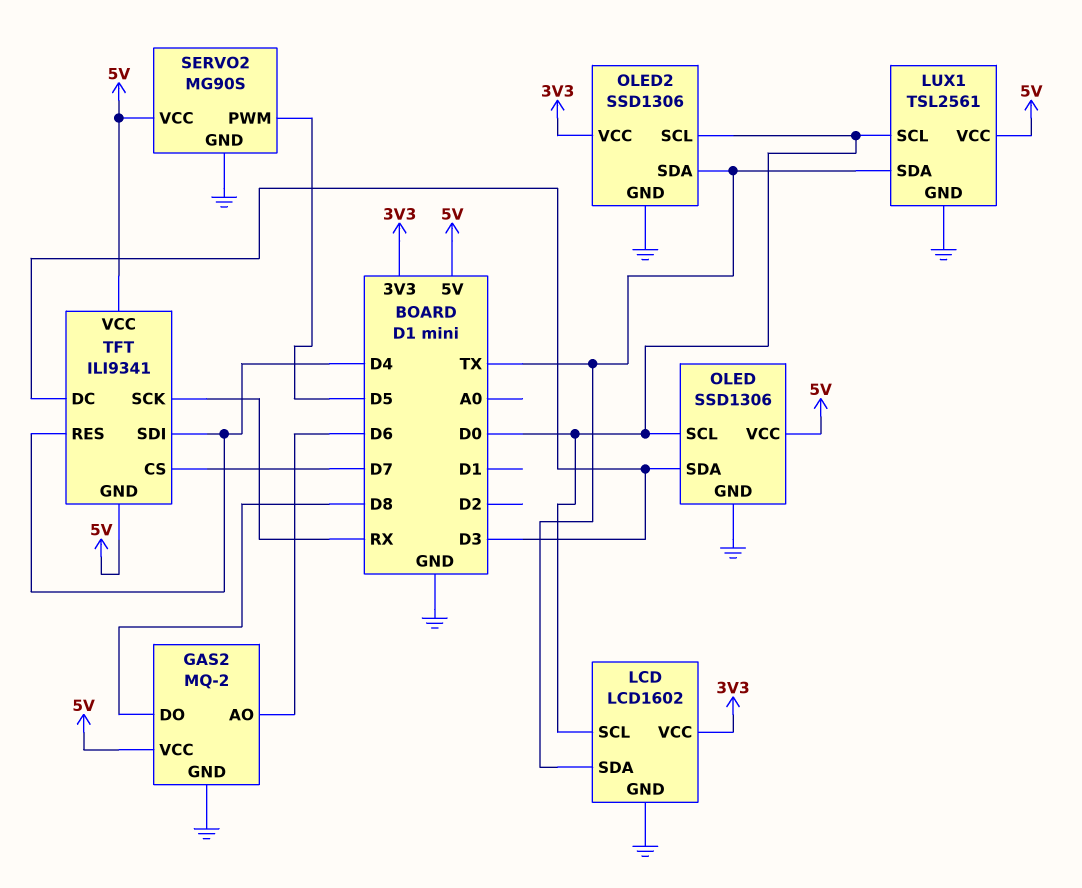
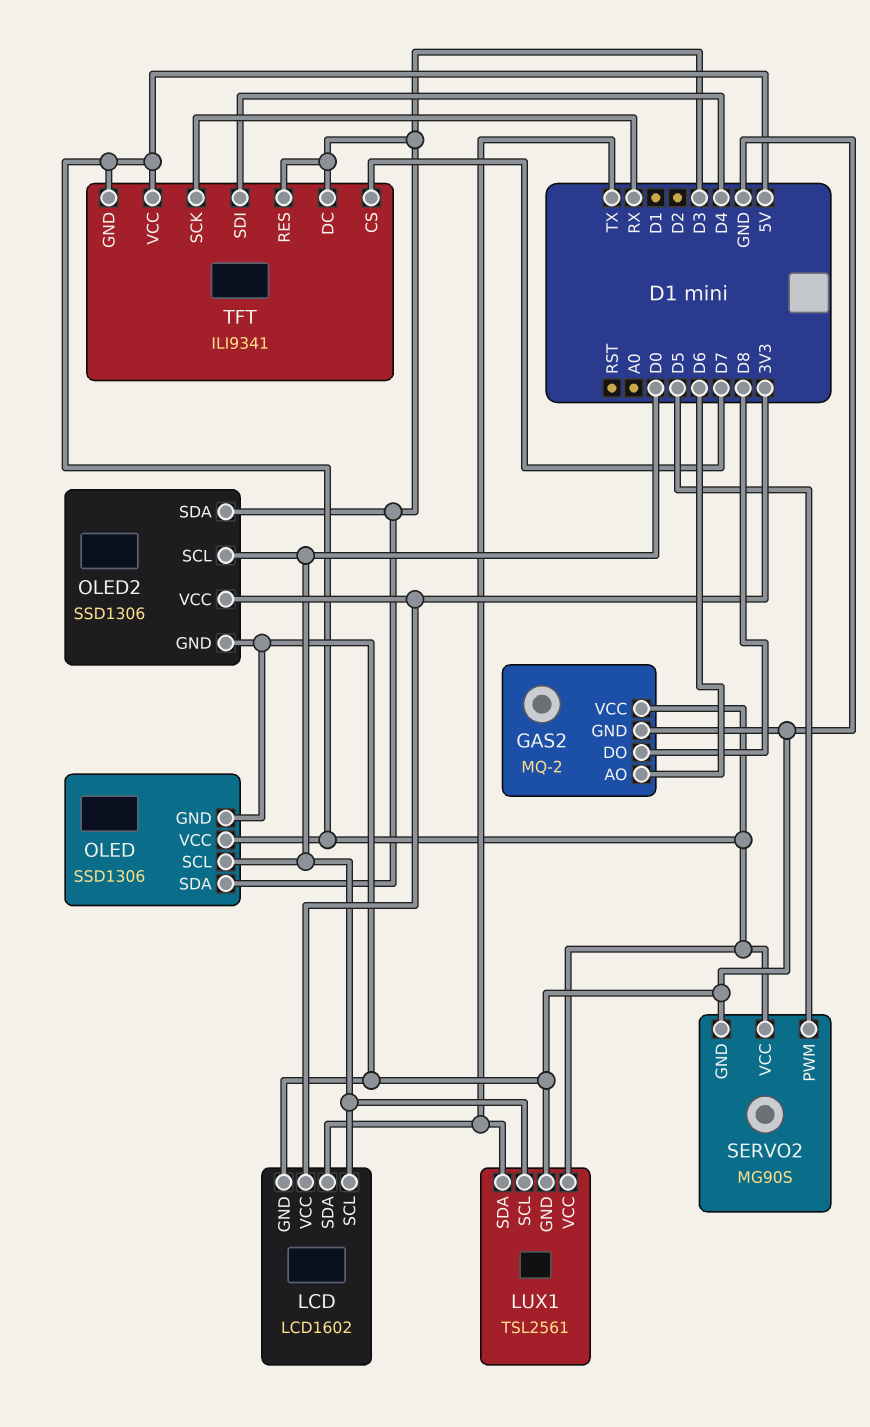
OLED2 pin SDA: TX -> D3
TFT pin RES: D4 -> D3

